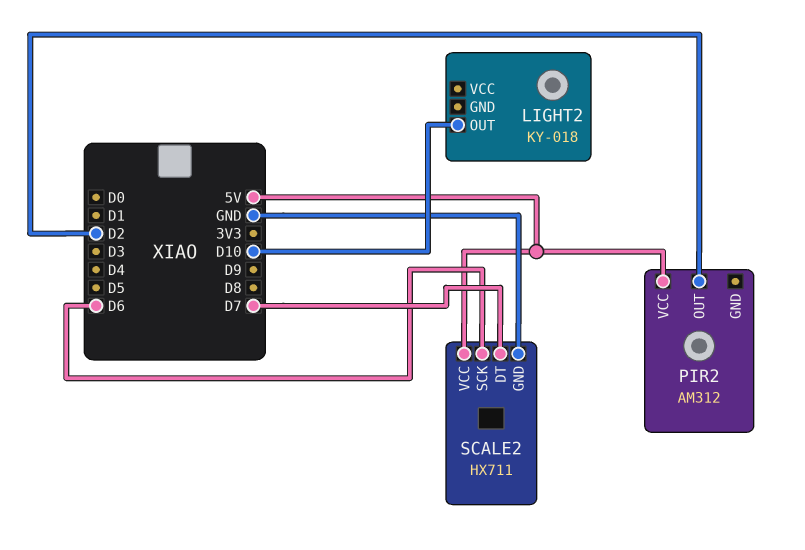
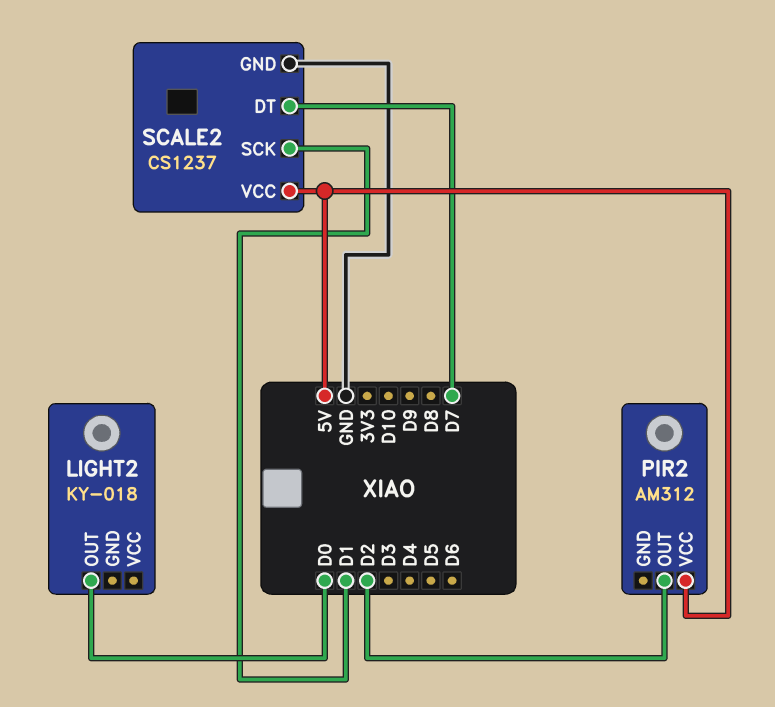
LIGHT2 pin OUT: D10 -> D0
SCALE2: HX711 -> CS1237
SCALE2 pin SCK: D6 -> D1

